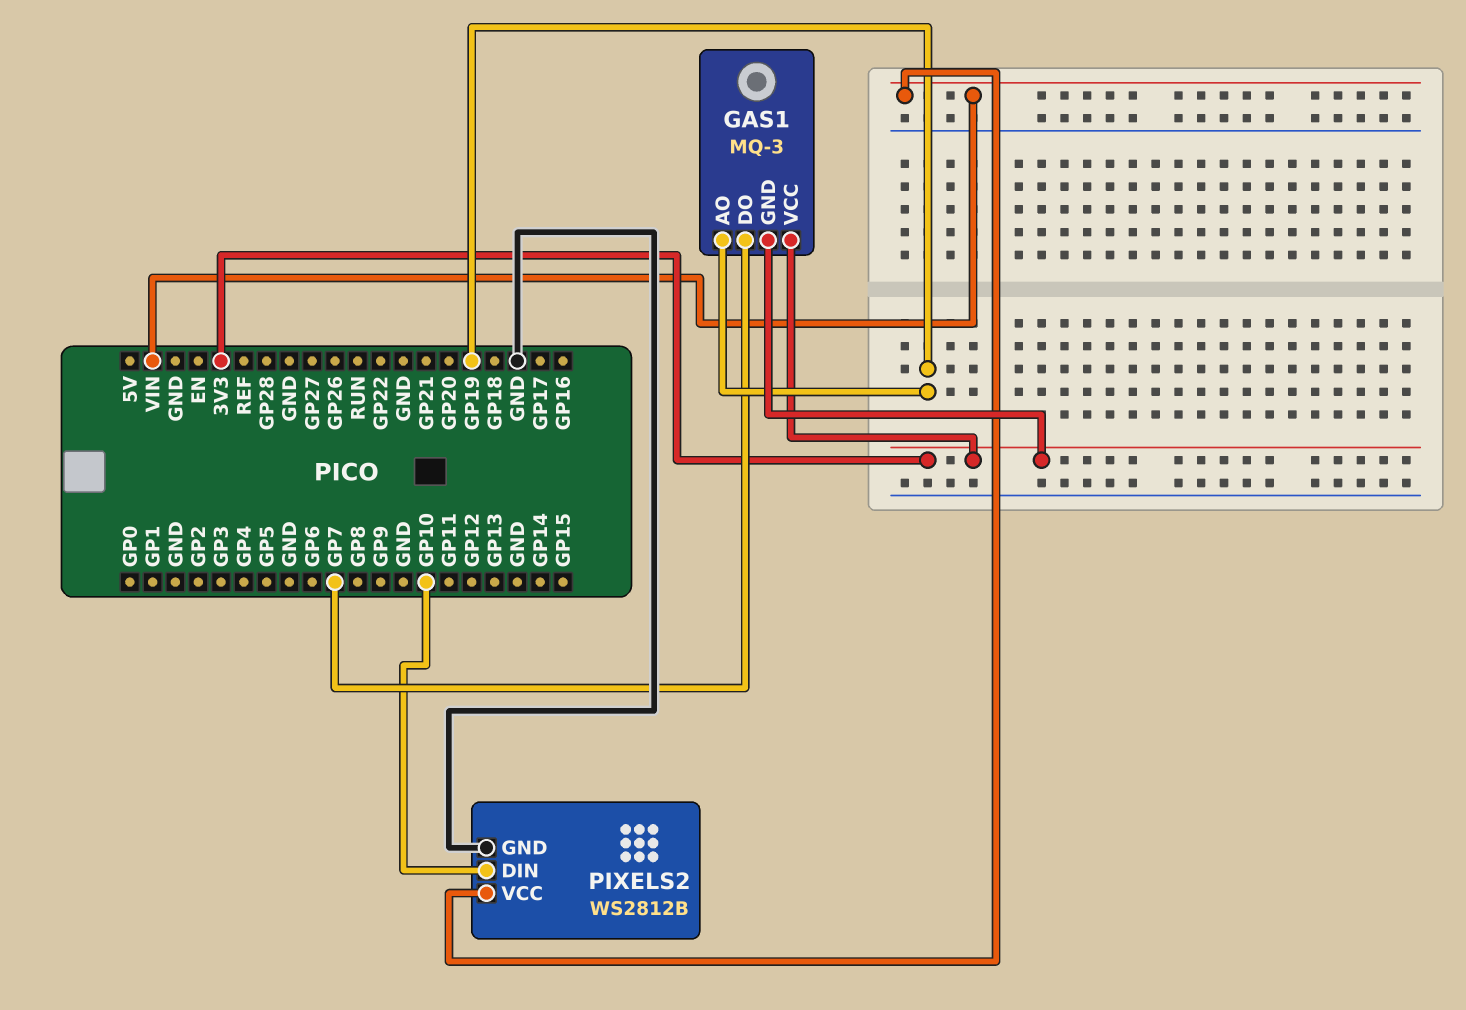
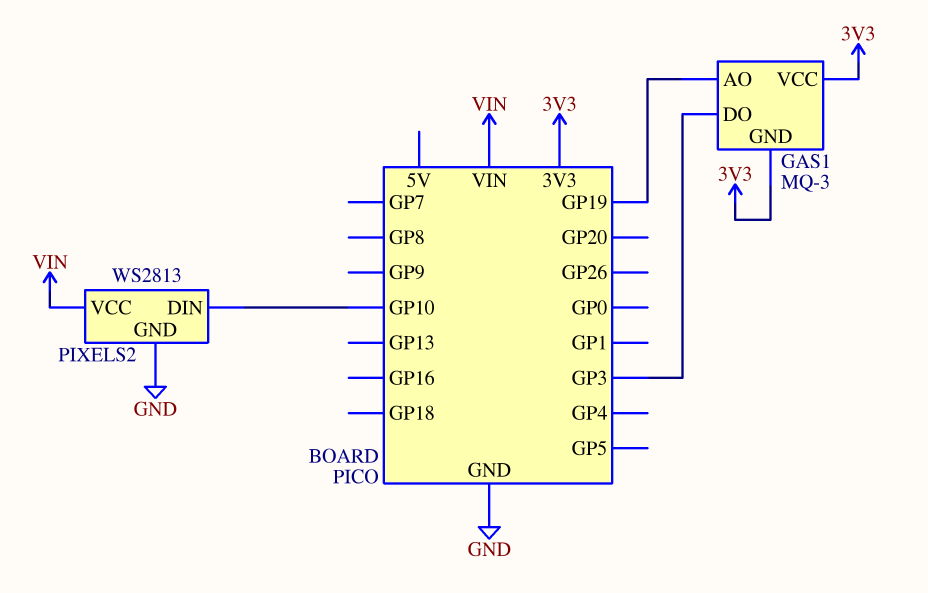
GAS1 pin DO: GP7 -> GP3
PIXELS2: WS2812B -> WS2813

